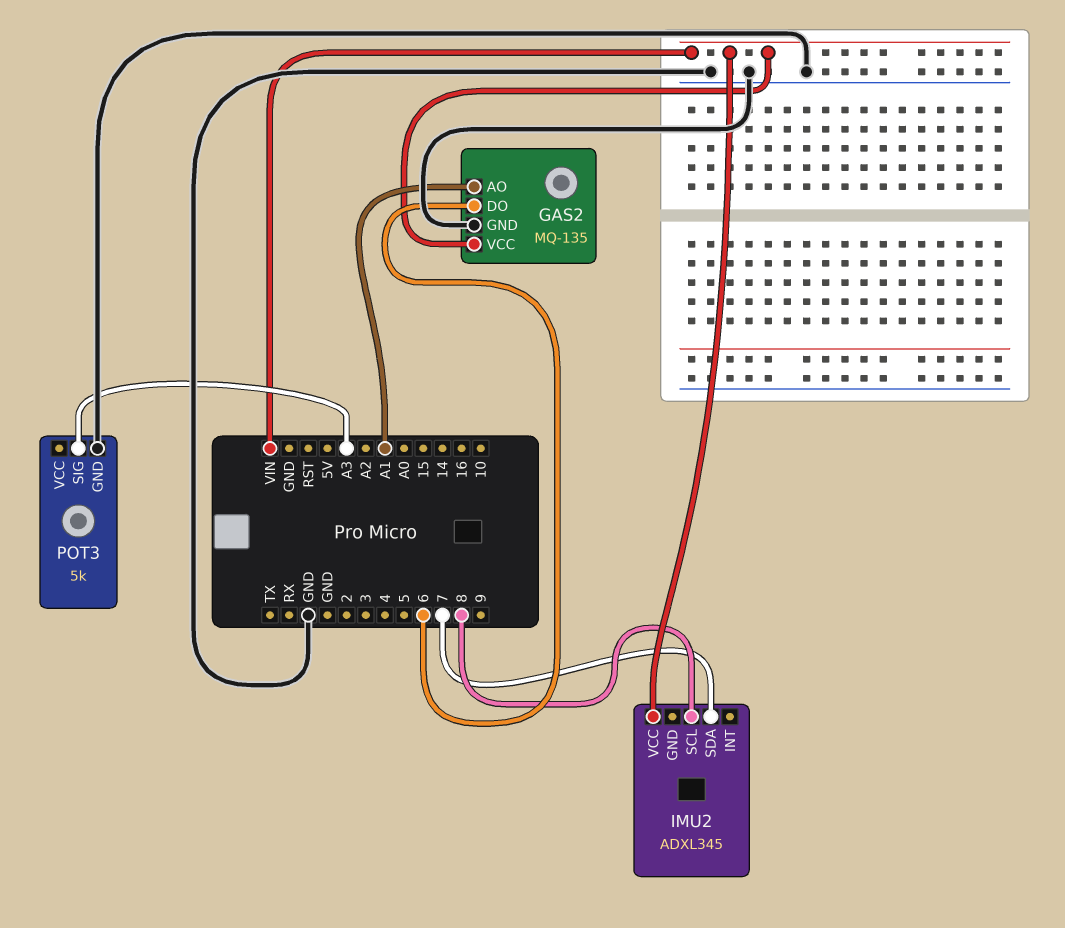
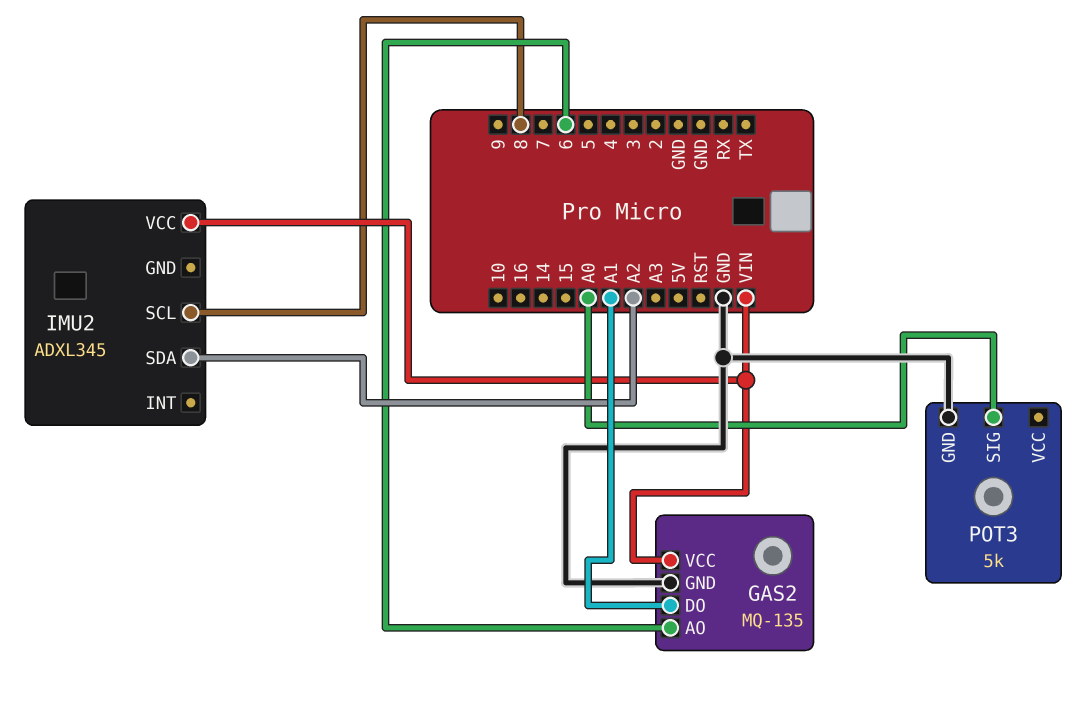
GAS2 pin AO: A1 -> 6
GAS2 pin DO: 6 -> A1
IMU2 pin SDA: 7 -> A2
POT3 pin SIG: A3 -> A0

